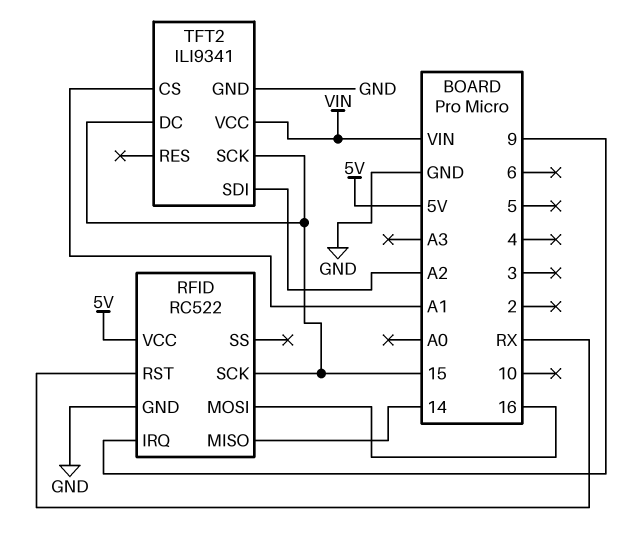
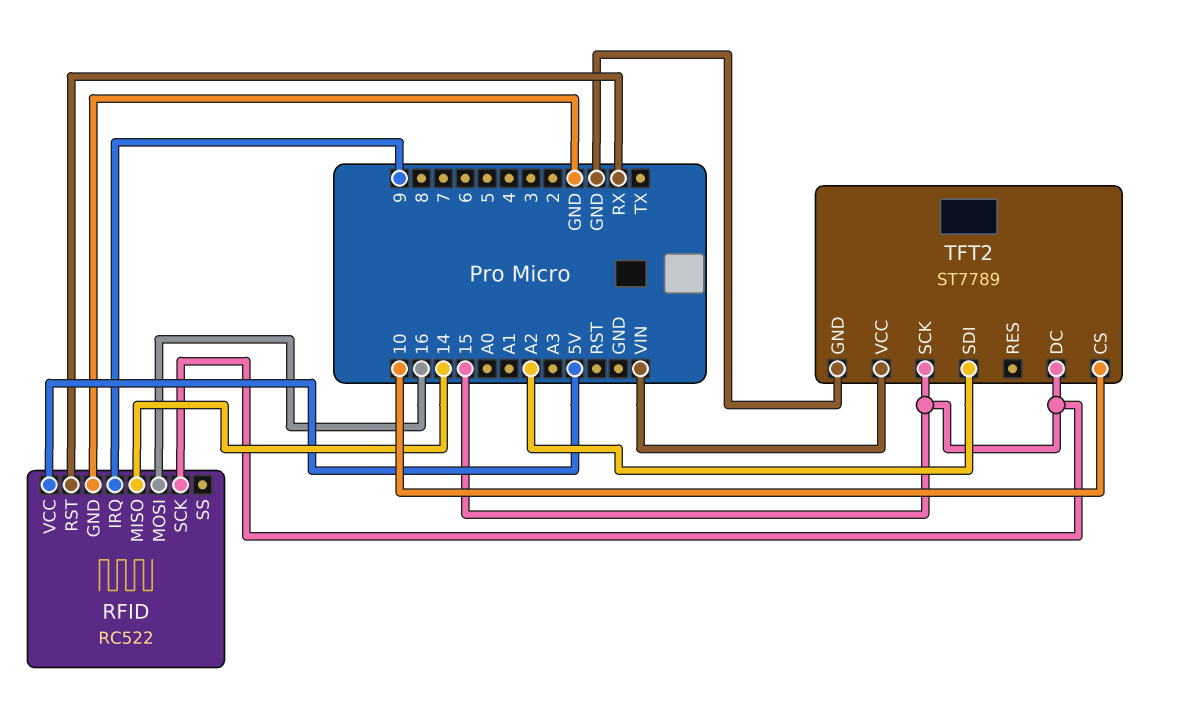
TFT2: ILI9341 -> ST7789
TFT2 pin CS: A1 -> 10

